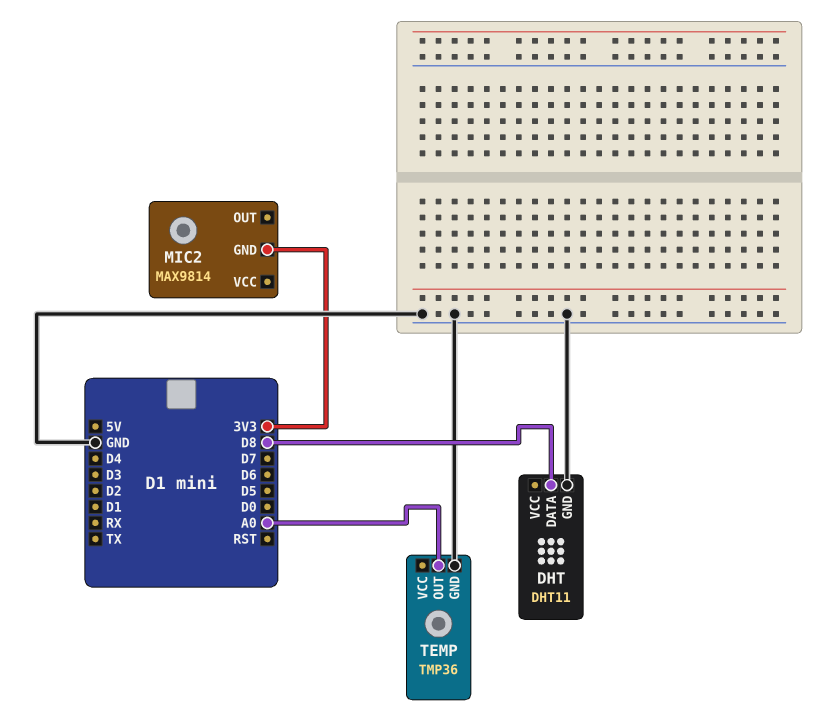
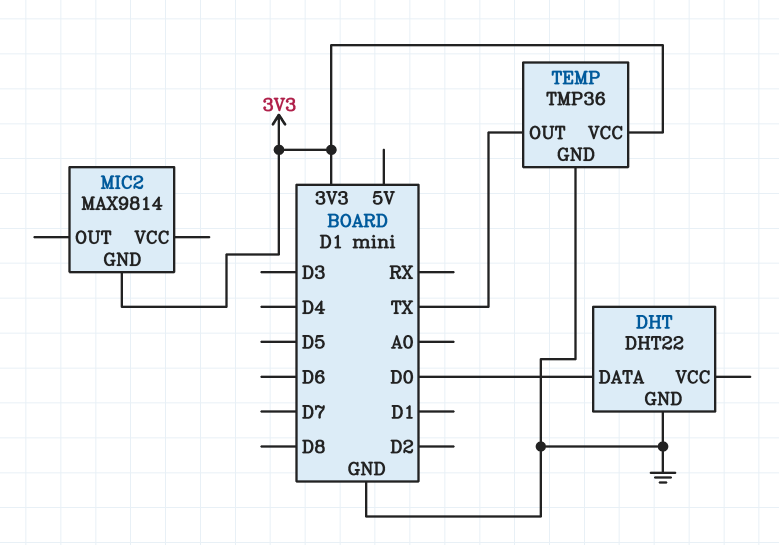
DHT: DHT11 -> DHT22
DHT pin DATA: D8 -> D0
TEMP pin OUT: A0 -> TX
TEMP pin VCC: none -> 3V3

